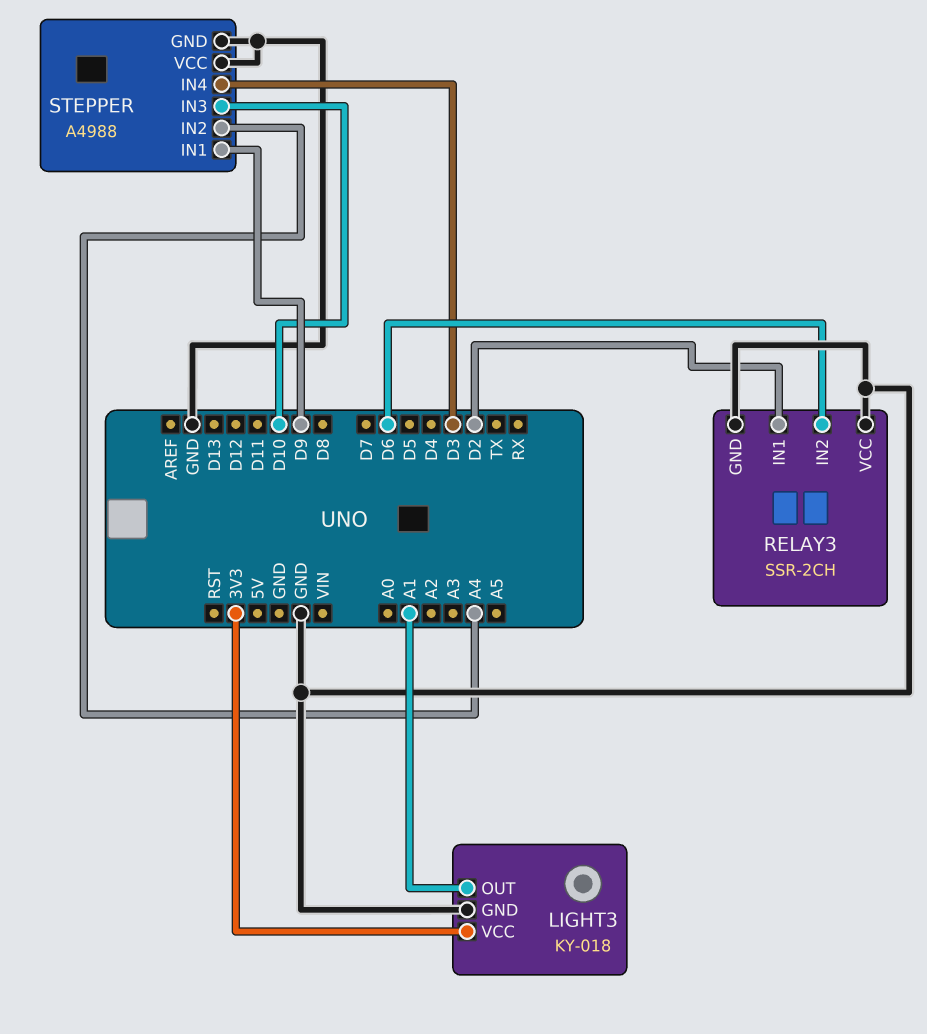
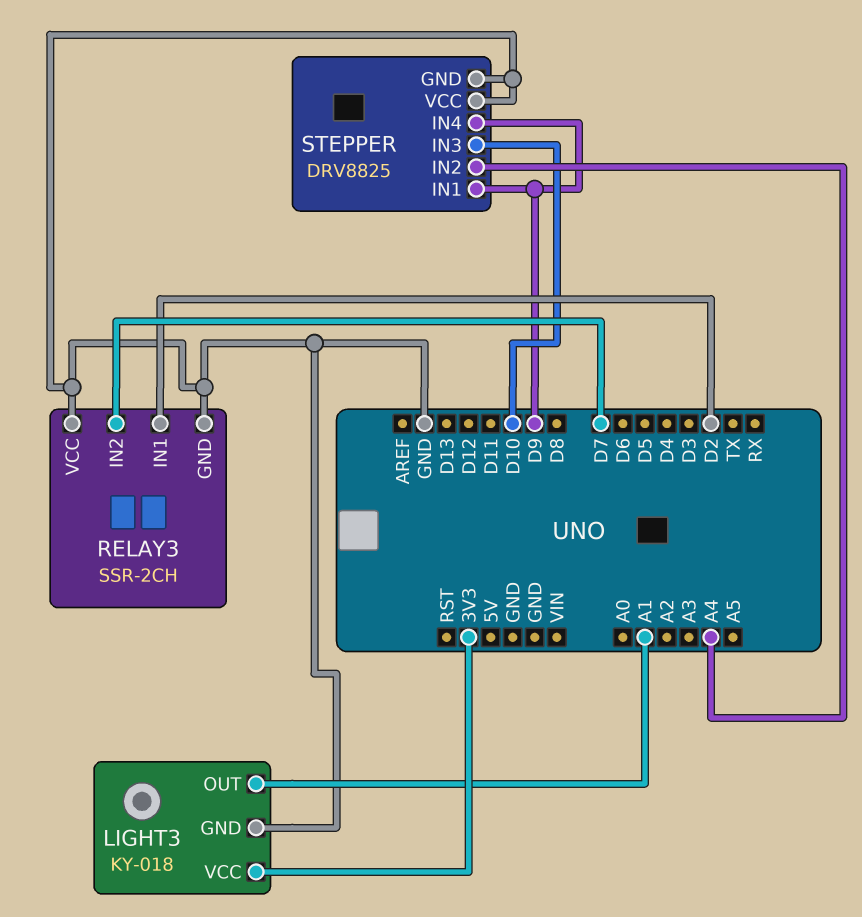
RELAY3 pin IN2: D6 -> D7
STEPPER: A4988 -> DRV8825
STEPPER pin IN4: D3 -> D9

